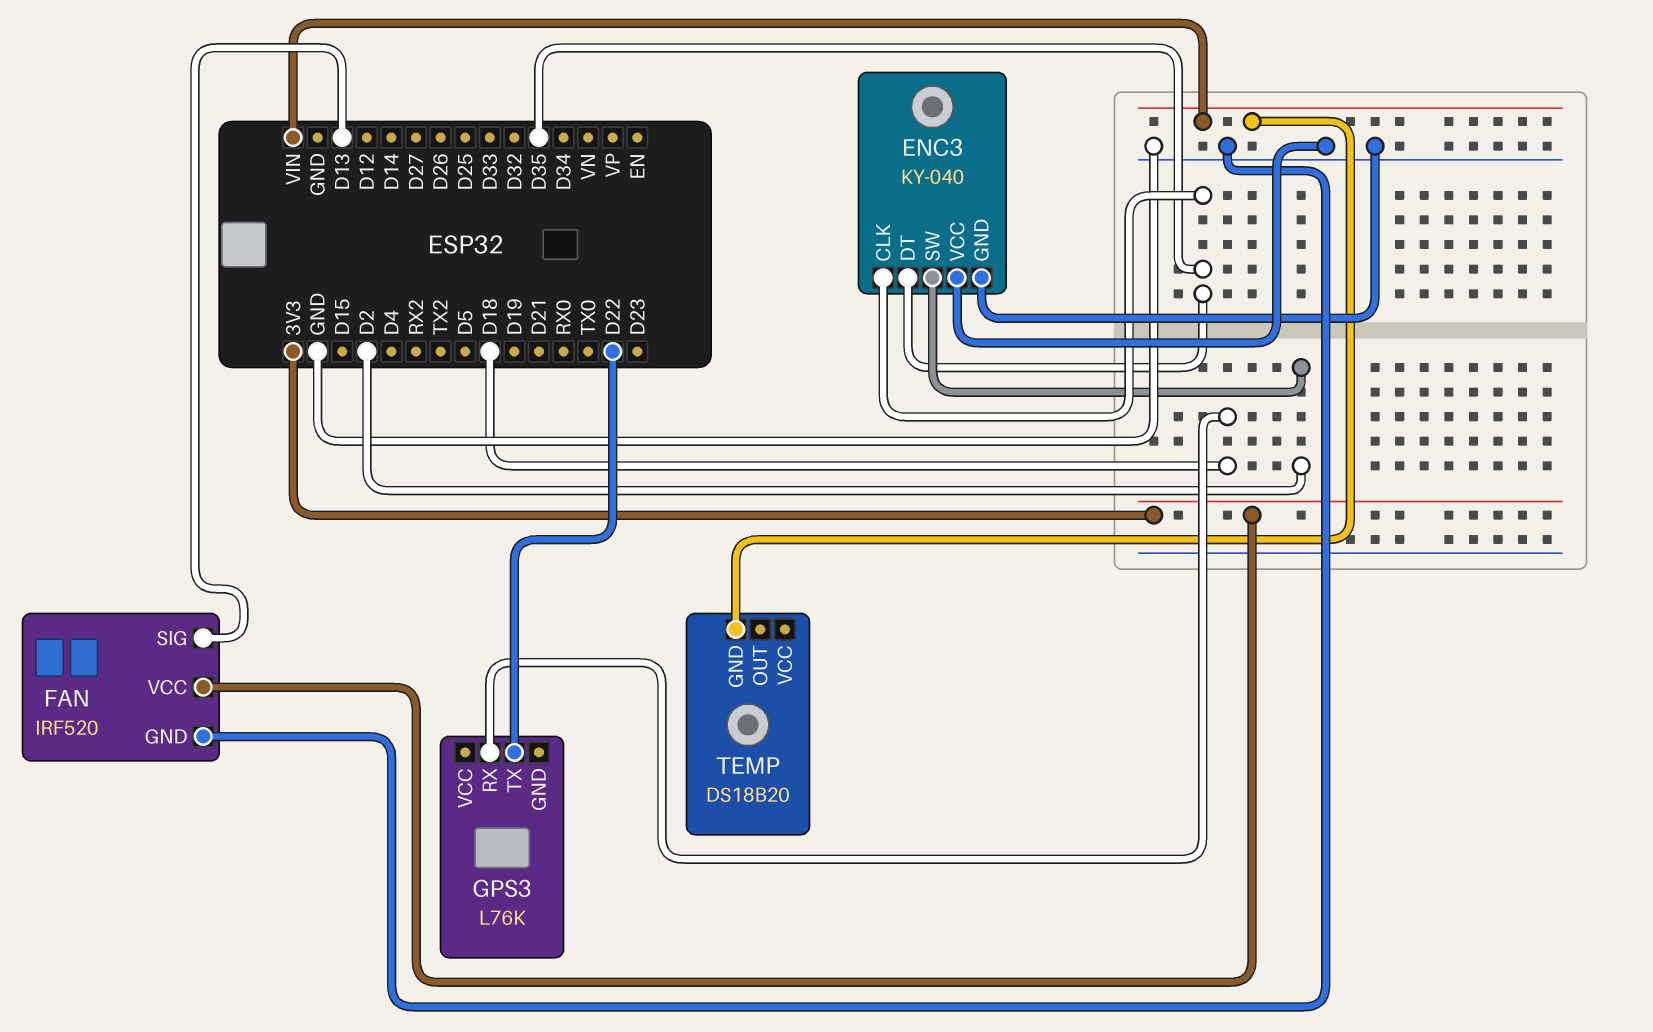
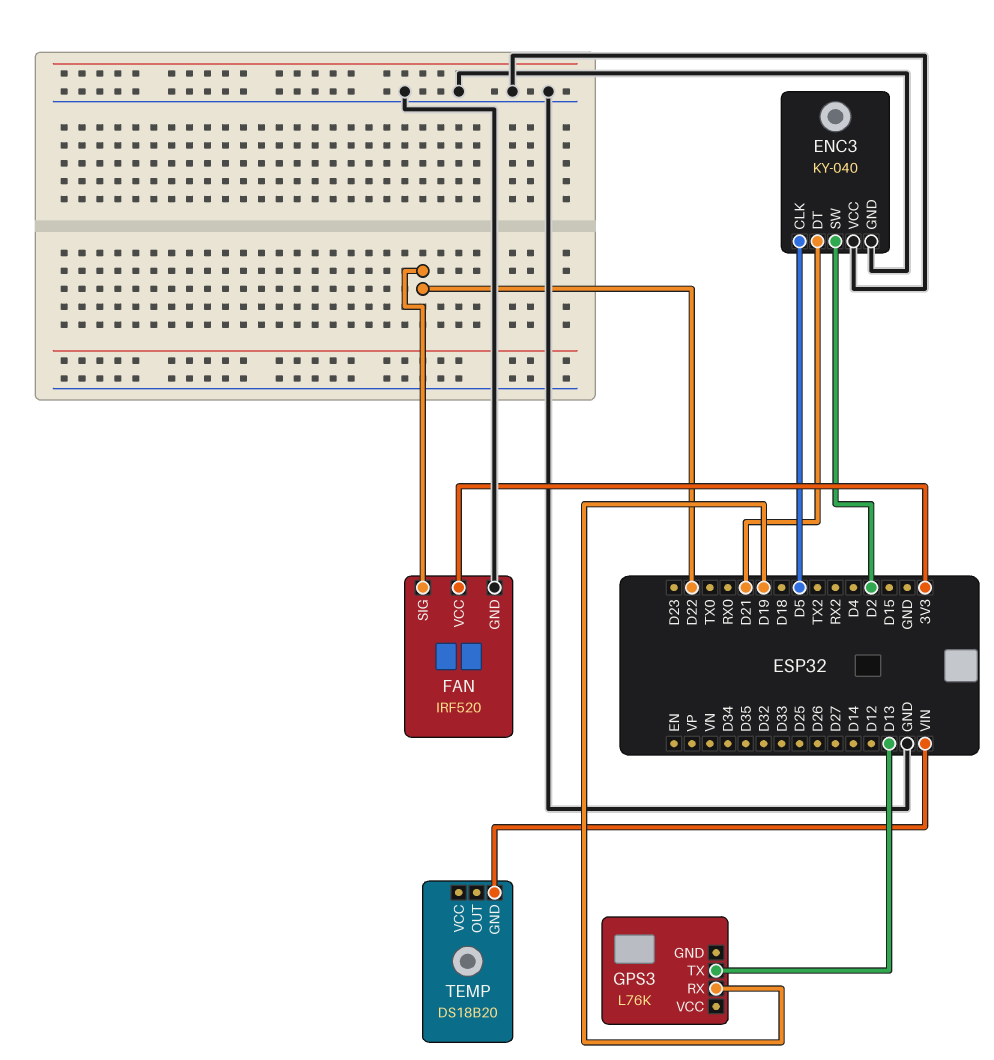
ENC3 pin CLK: D35 -> D5
ENC3 pin DT: D35 -> D21
FAN pin SIG: D13 -> D22
GPS3 pin RX: D18 -> D19
GPS3 pin TX: D22 -> D13

